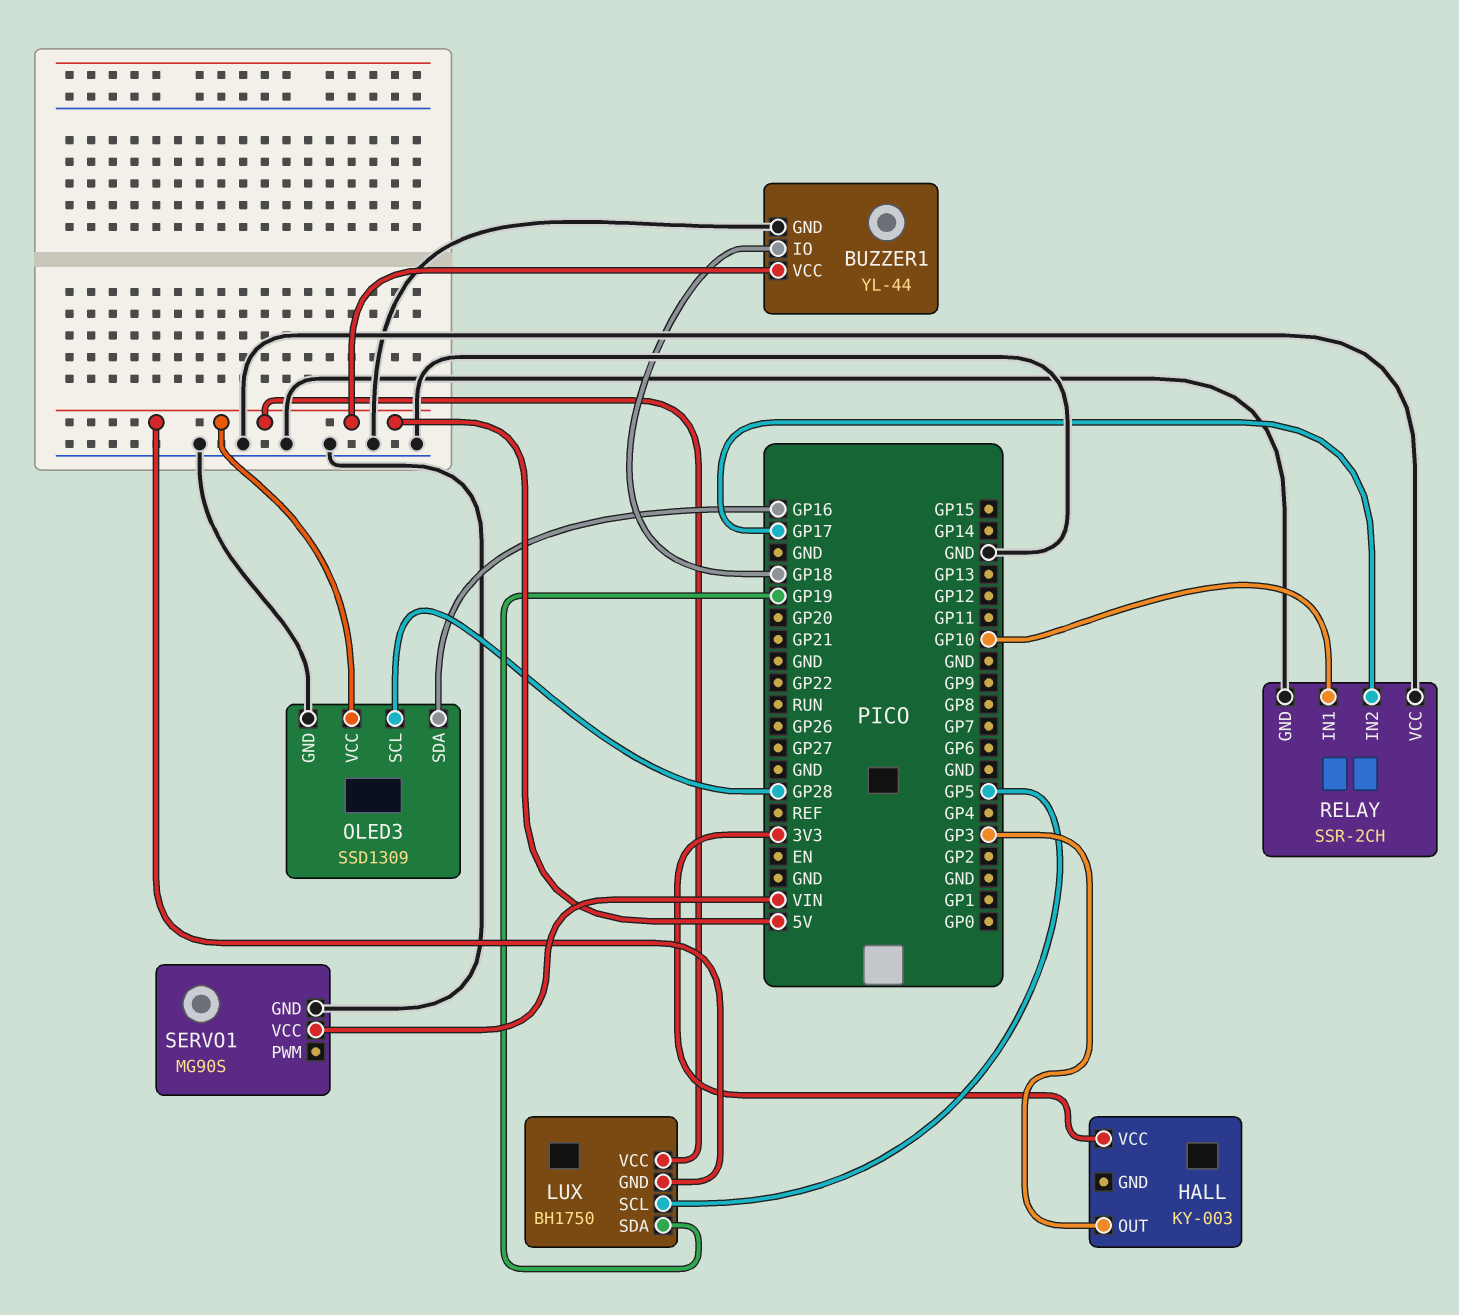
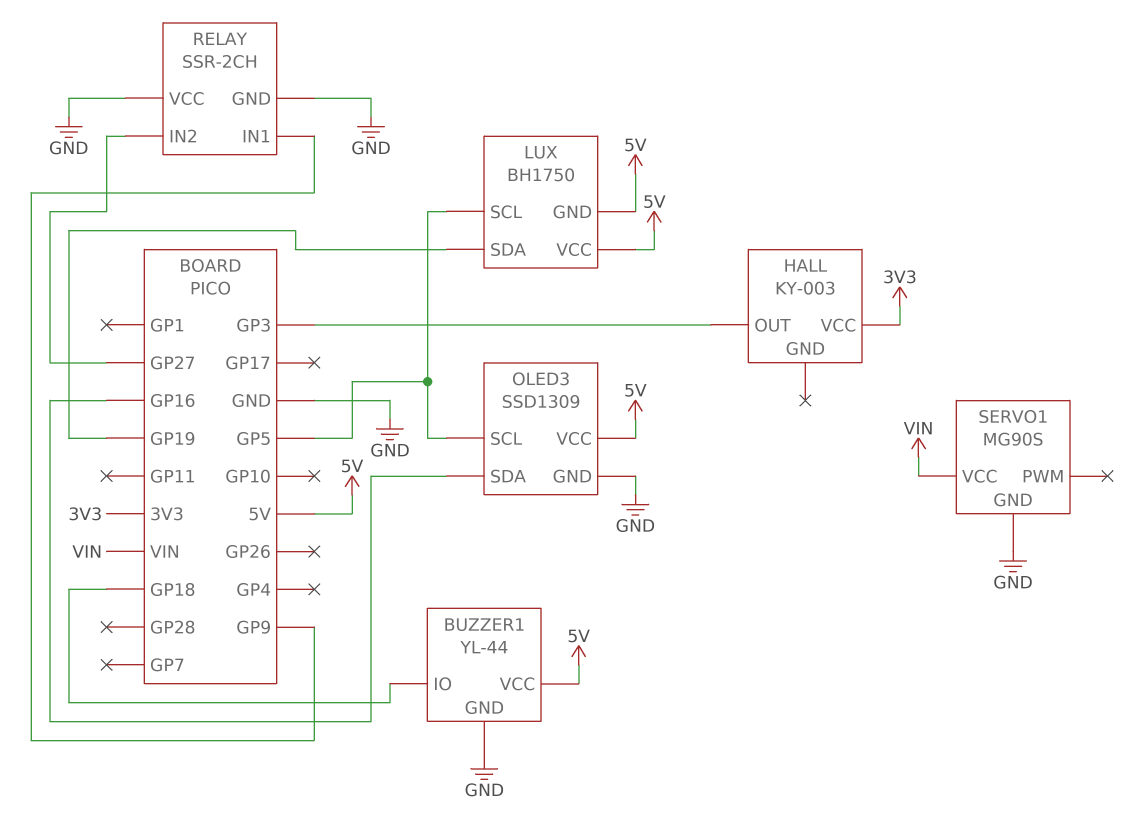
OLED3 pin SCL: GP28 -> GP5
RELAY pin IN1: GP10 -> GP9
RELAY pin IN2: GP17 -> GP27

